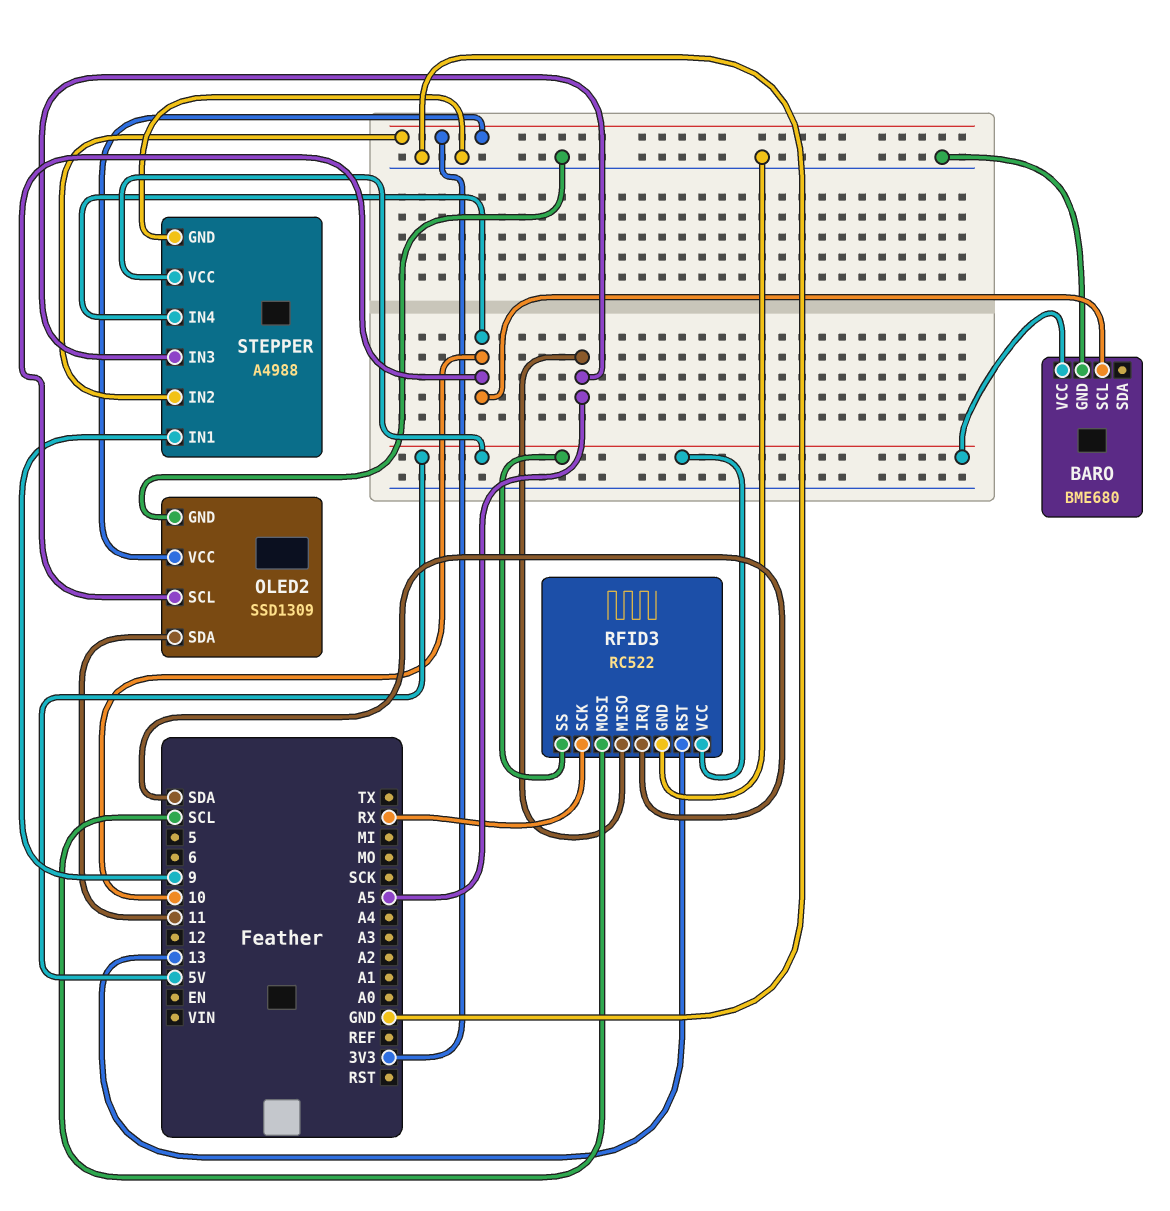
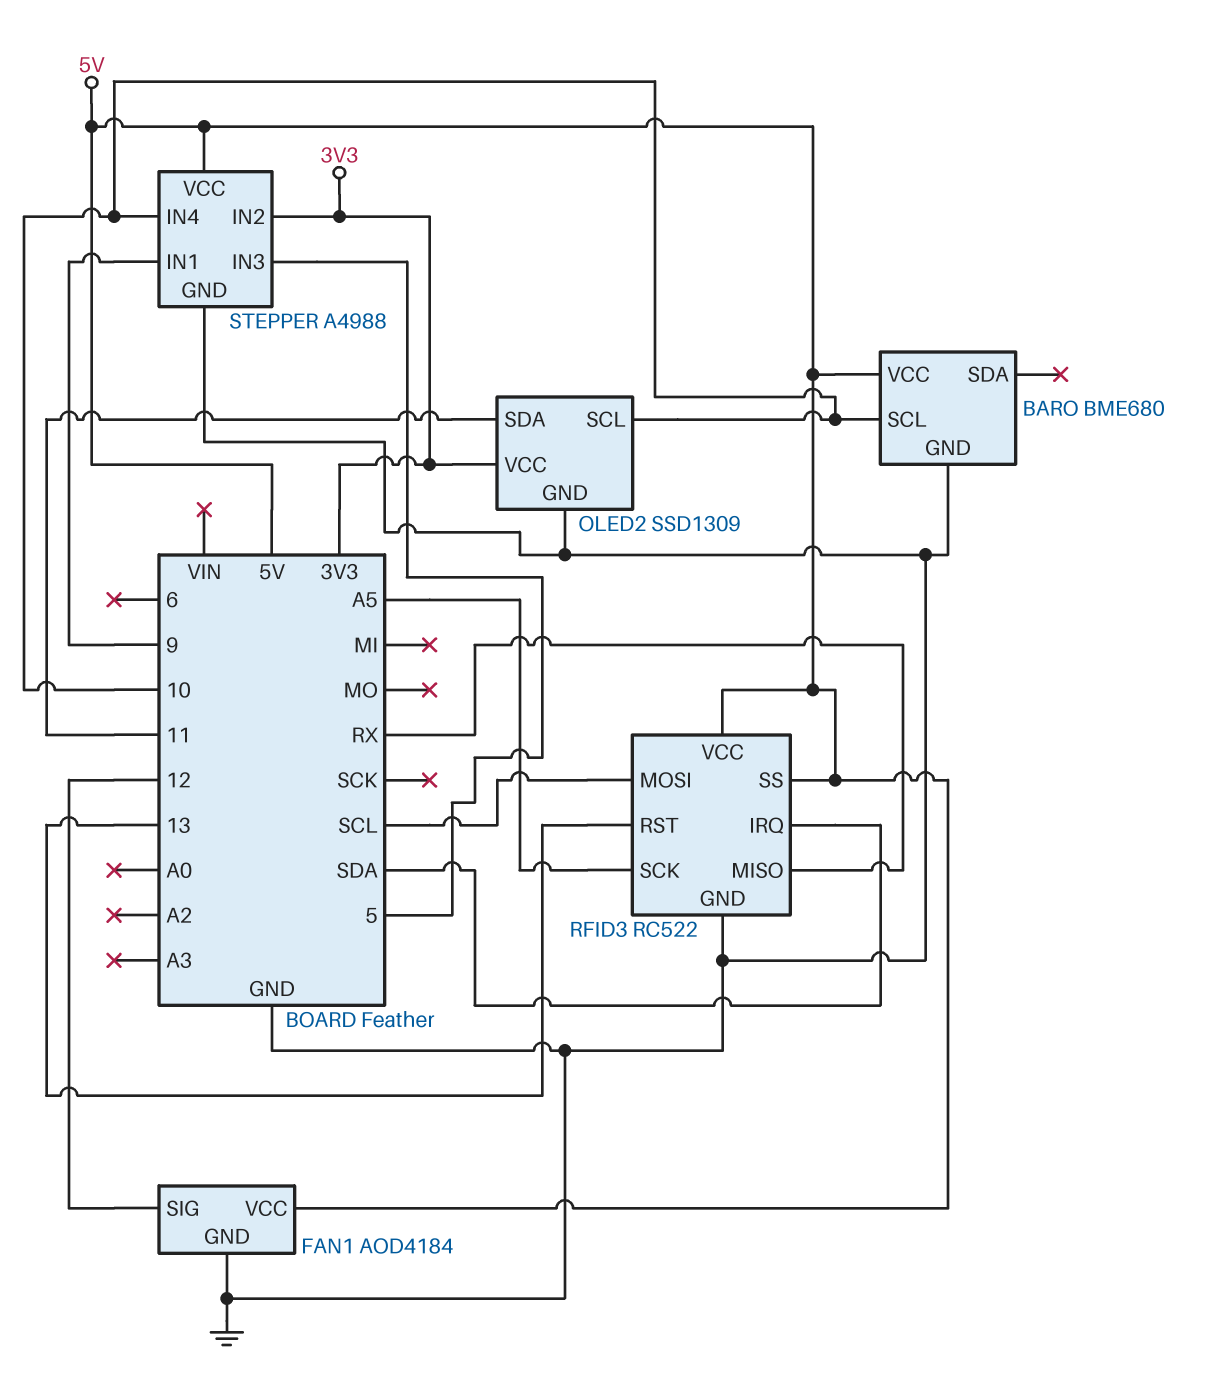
FAN1: none -> AOD4184
FAN1 pin GND: none -> GND
FAN1 pin SIG: none -> 12
FAN1 pin VCC: none -> 5V
RFID3 pin MISO: A5 -> RX
RFID3 pin SCK: RX -> A5
STEPPER pin IN3: A5 -> 5

